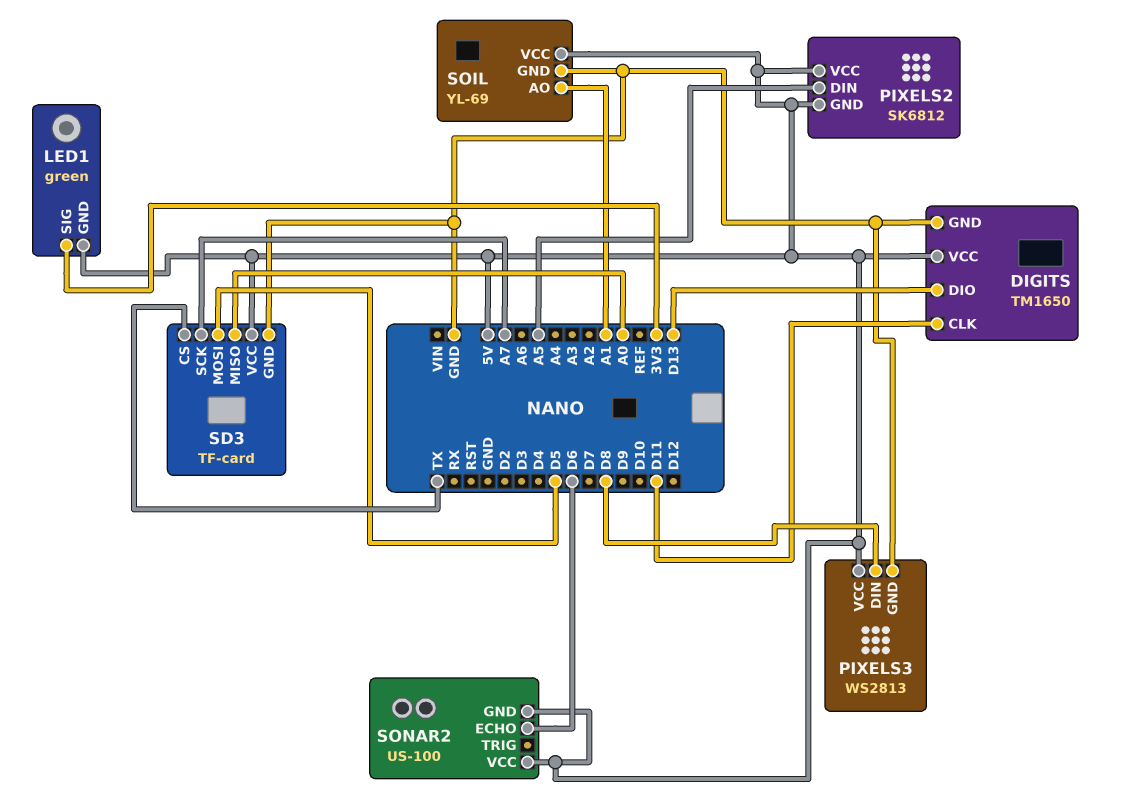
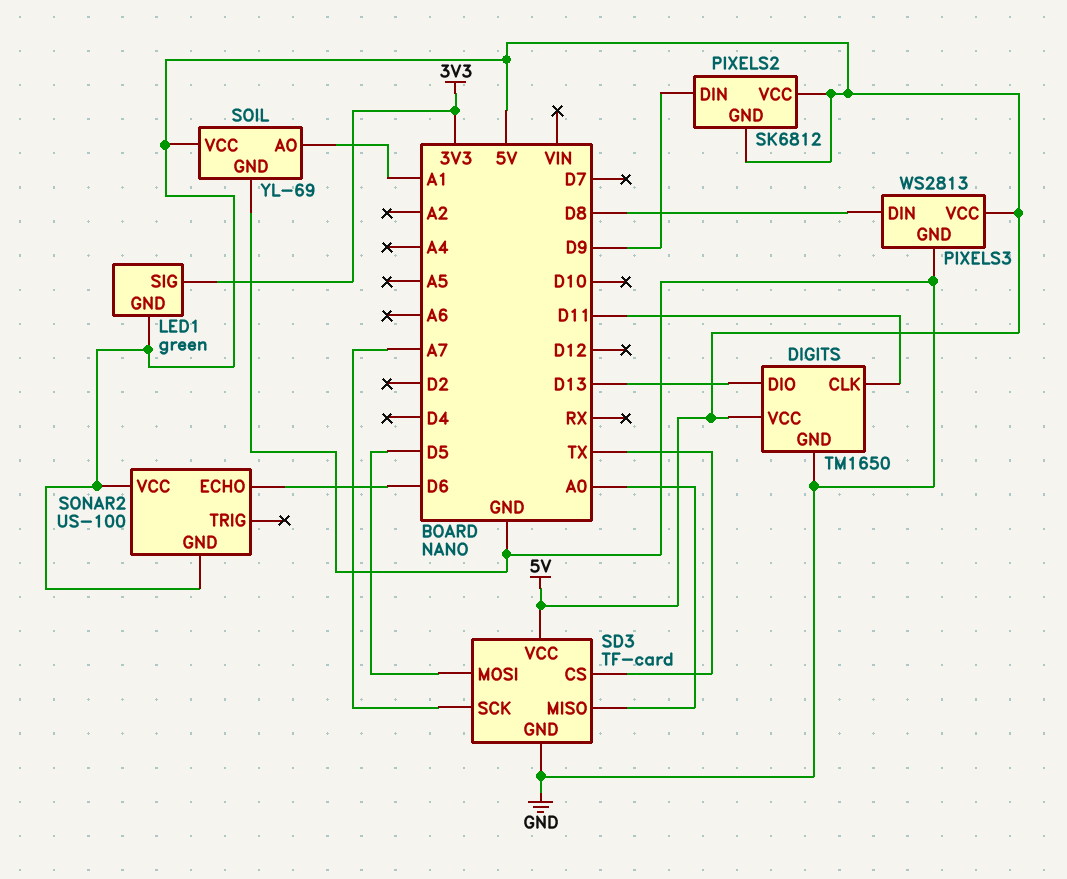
PIXELS2 pin DIN: A5 -> D9

